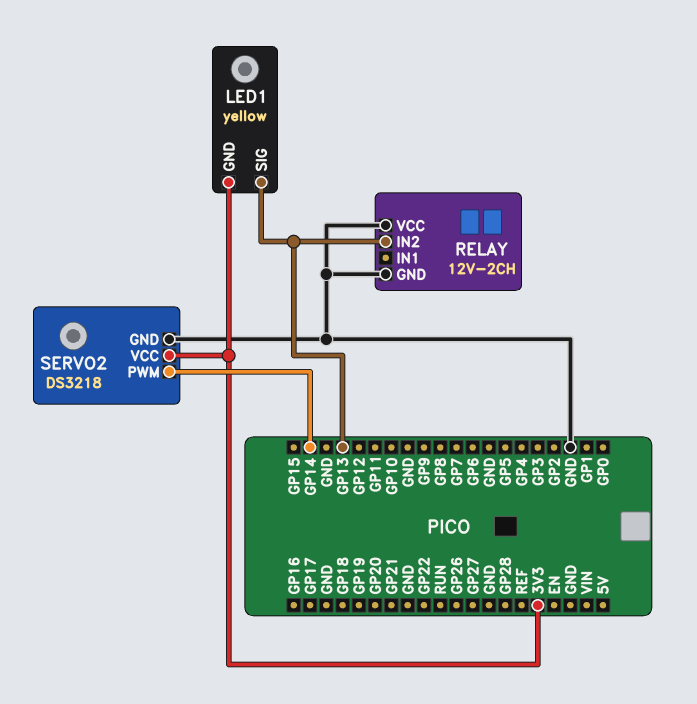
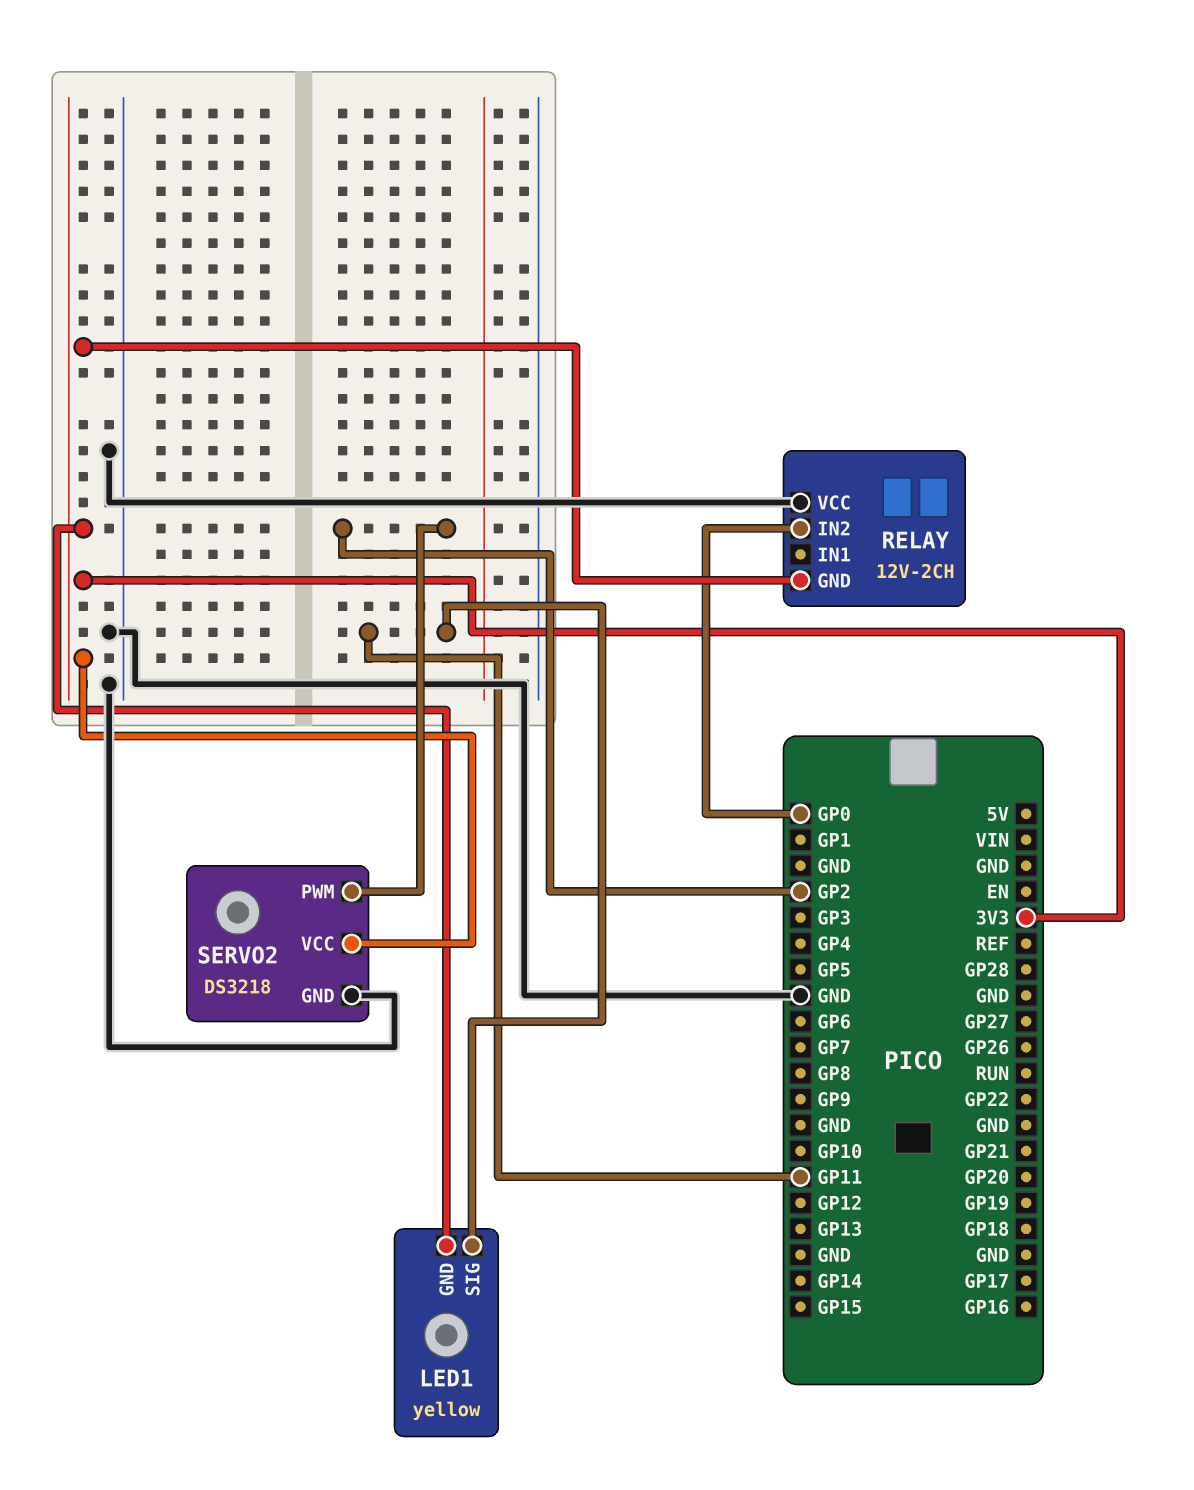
LED1 pin SIG: GP13 -> GP11
RELAY pin GND: GND -> 3V3
RELAY pin IN2: GP13 -> GP0
SERVO2 pin PWM: GP14 -> GP2

